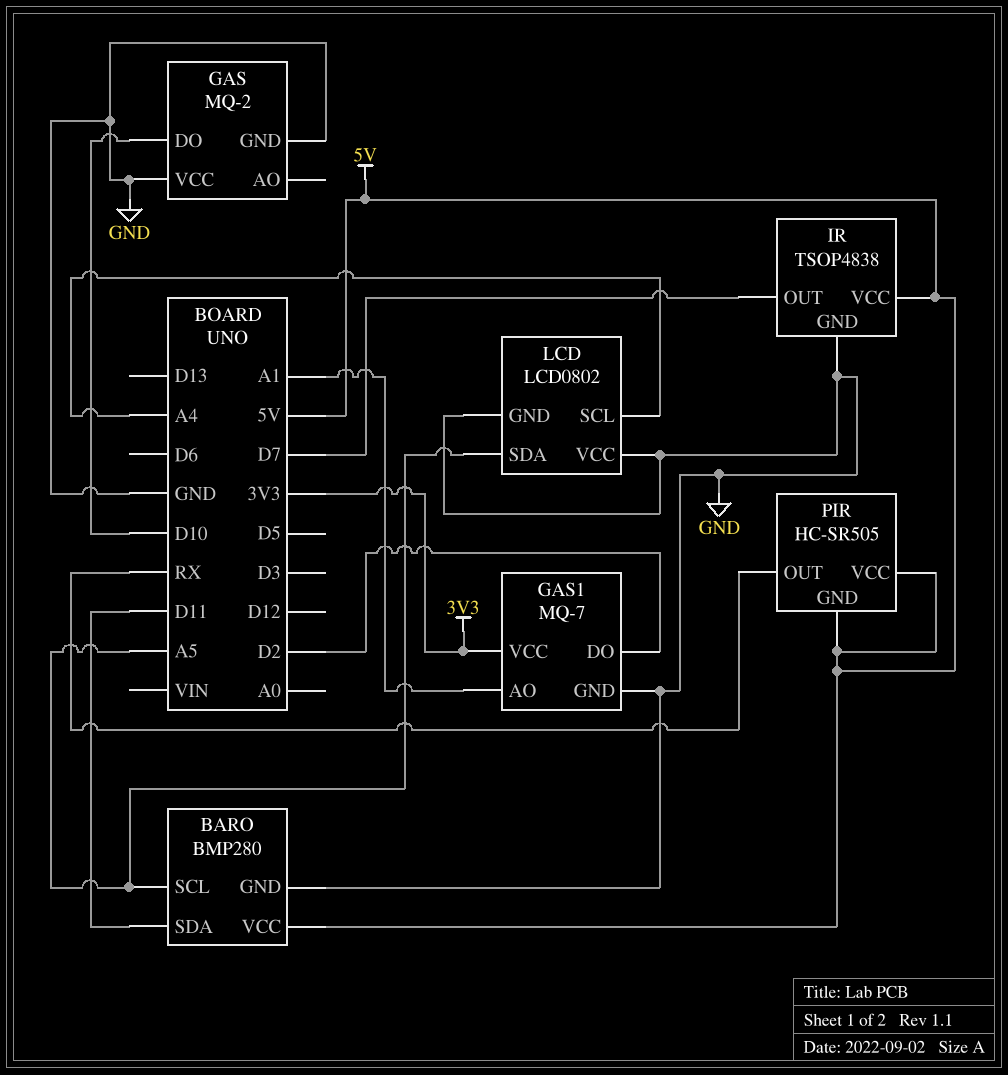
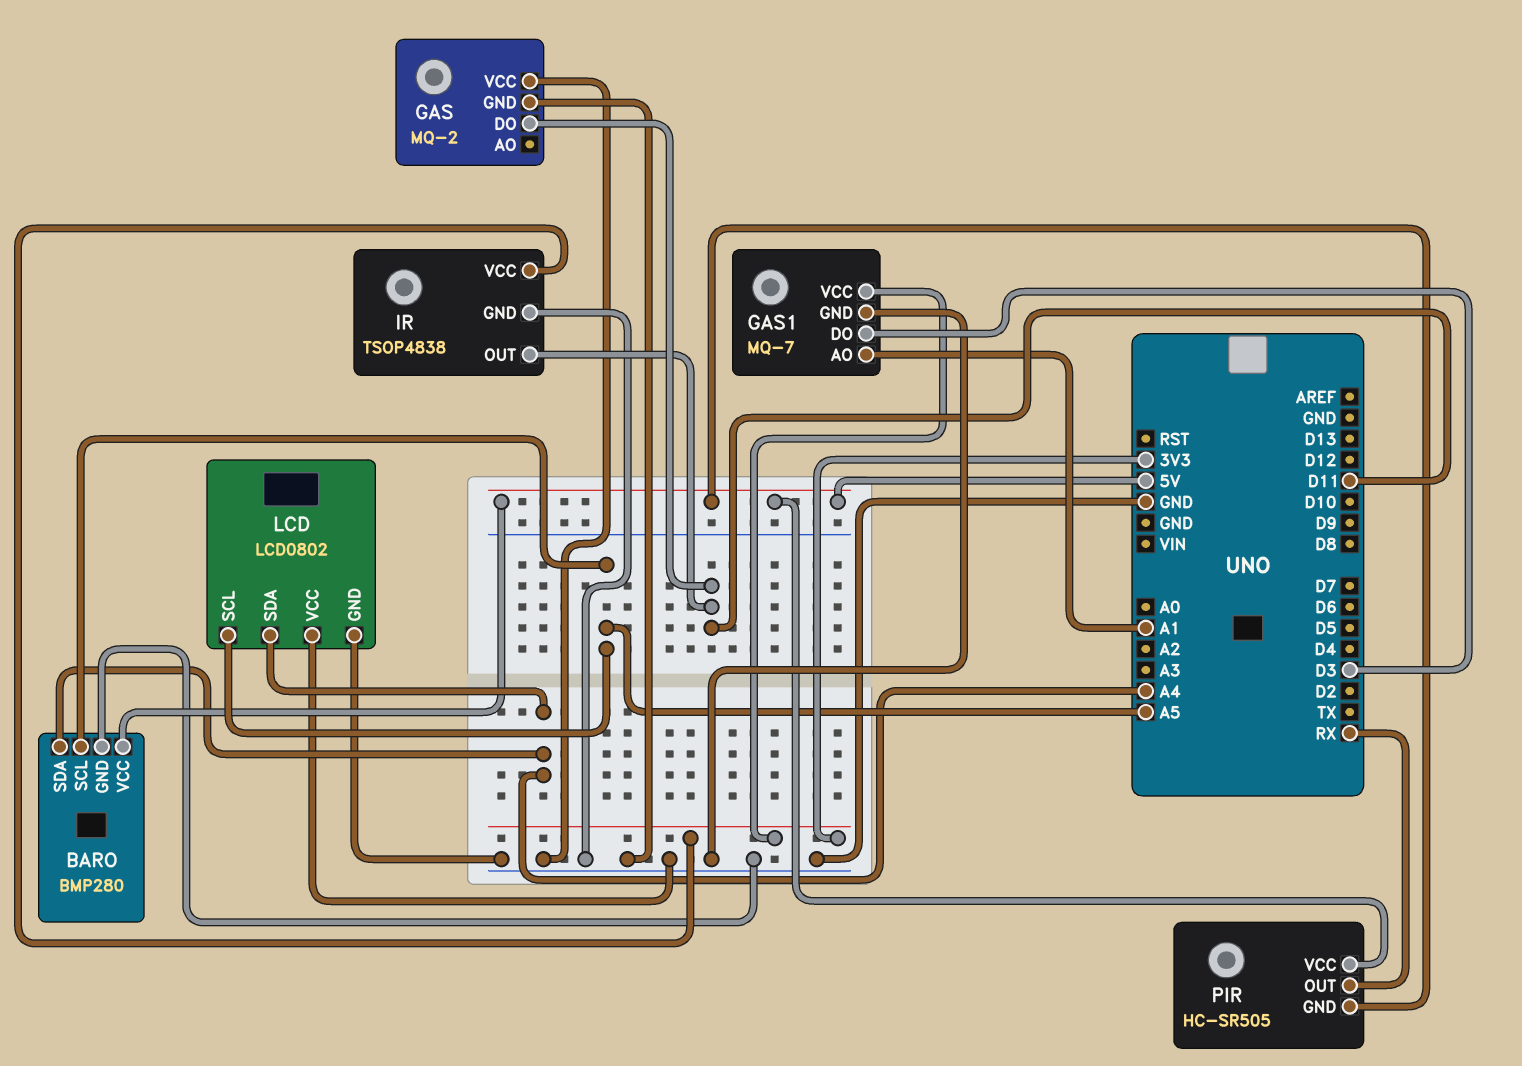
BARO pin SDA: D11 -> A4
GAS pin DO: D10 -> D11
GAS1 pin DO: D2 -> D3
IR pin OUT: D7 -> D11
IR pin VCC: 5V -> 3V3
LCD pin SCL: A4 -> A5
LCD pin SDA: A5 -> A4

